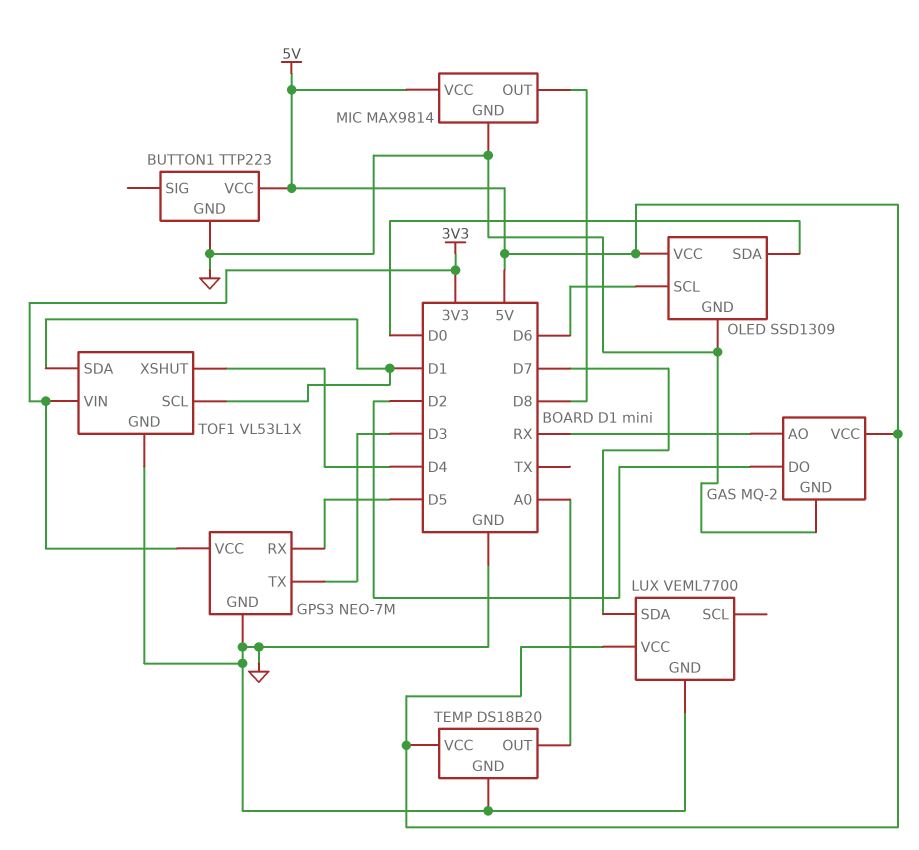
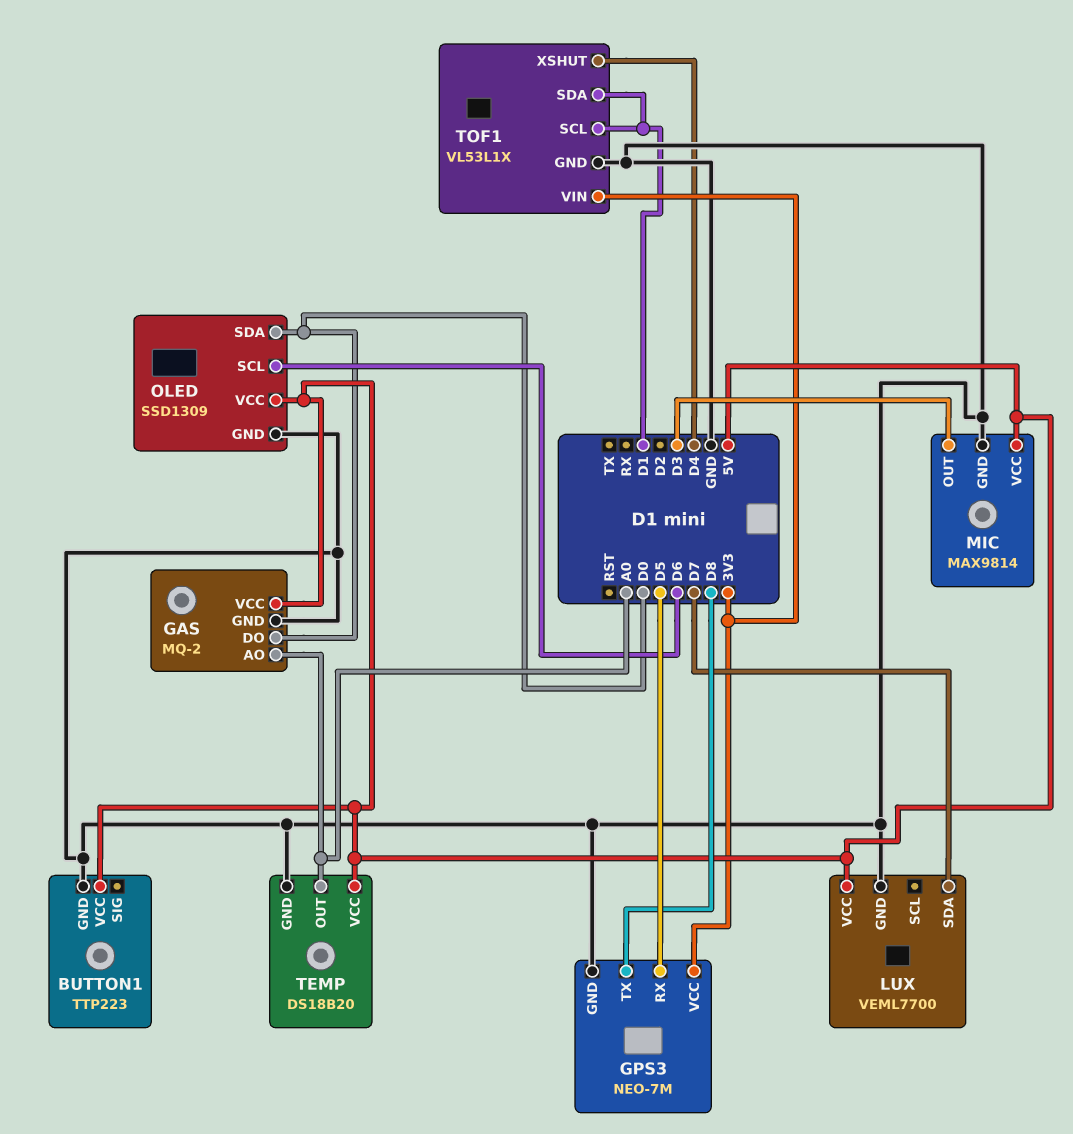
GAS pin AO: RX -> A0
GAS pin DO: D2 -> D0
GPS3 pin TX: D3 -> D8
MIC pin OUT: D8 -> D3

